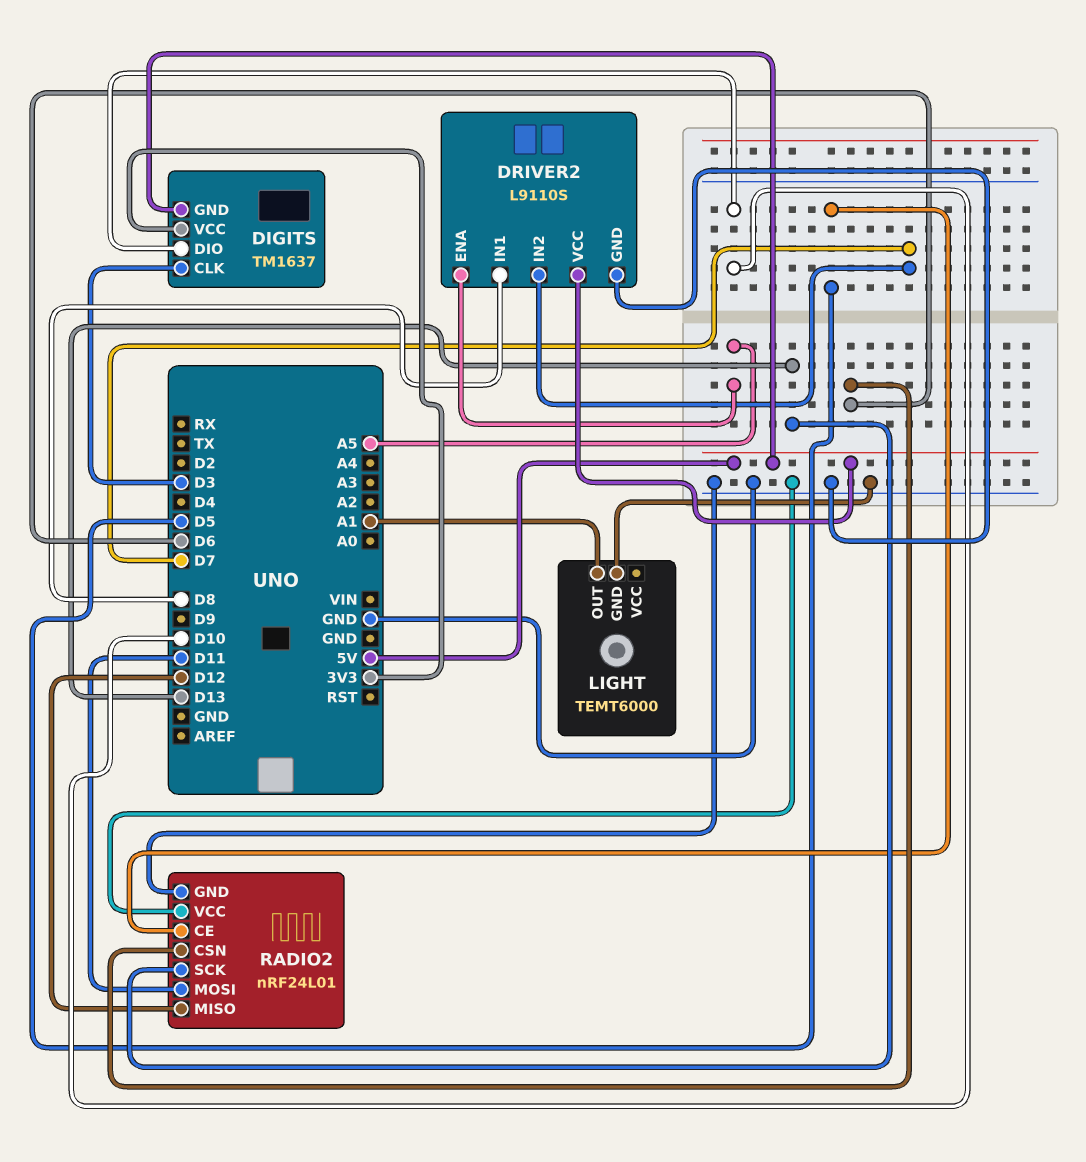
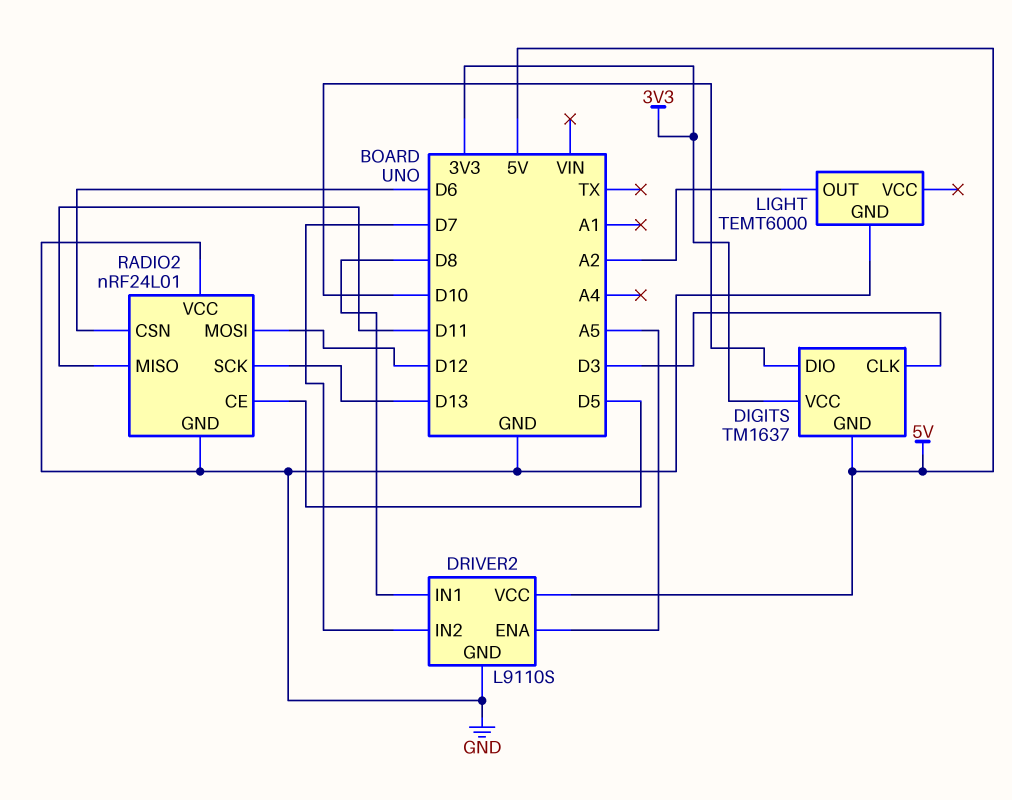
LIGHT pin OUT: A1 -> A2
RADIO2 pin MISO: D12 -> D11
RADIO2 pin MOSI: D11 -> D12

